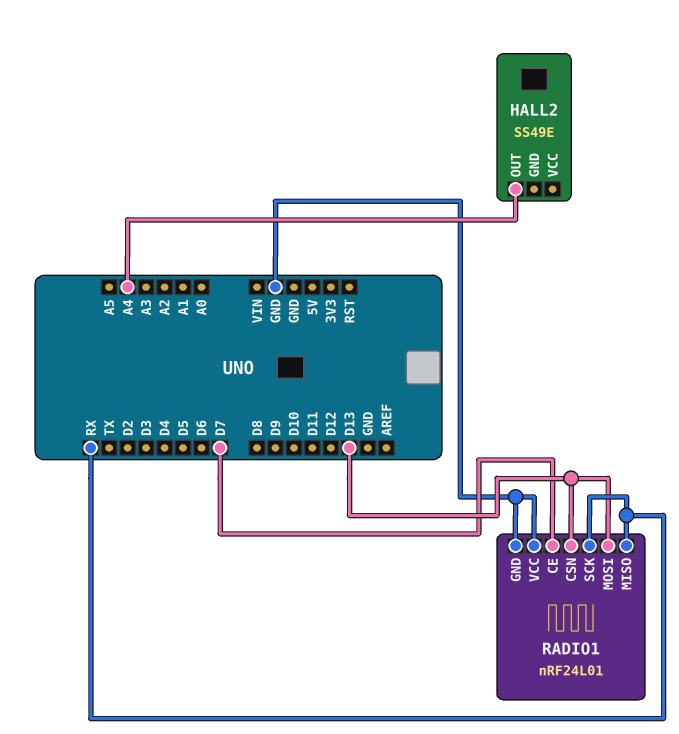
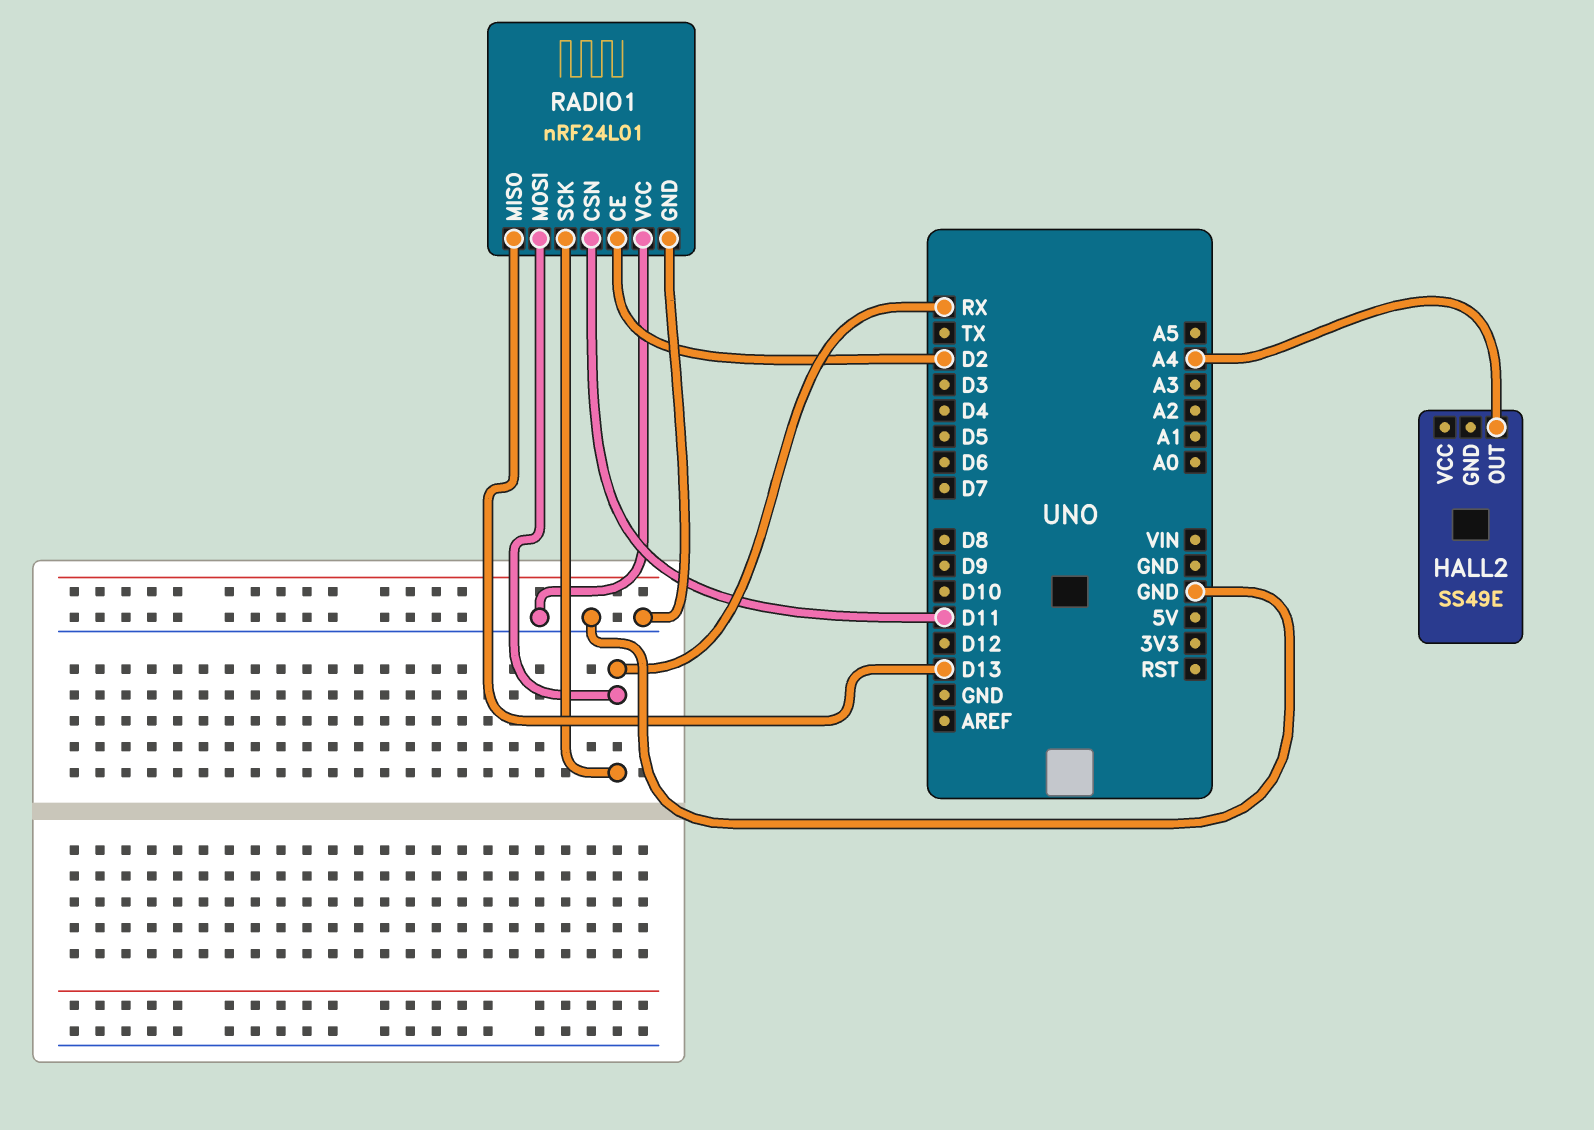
RADIO1 pin CE: D7 -> D2
RADIO1 pin CSN: D13 -> D11
RADIO1 pin MISO: RX -> D13
RADIO1 pin MOSI: D13 -> RX

